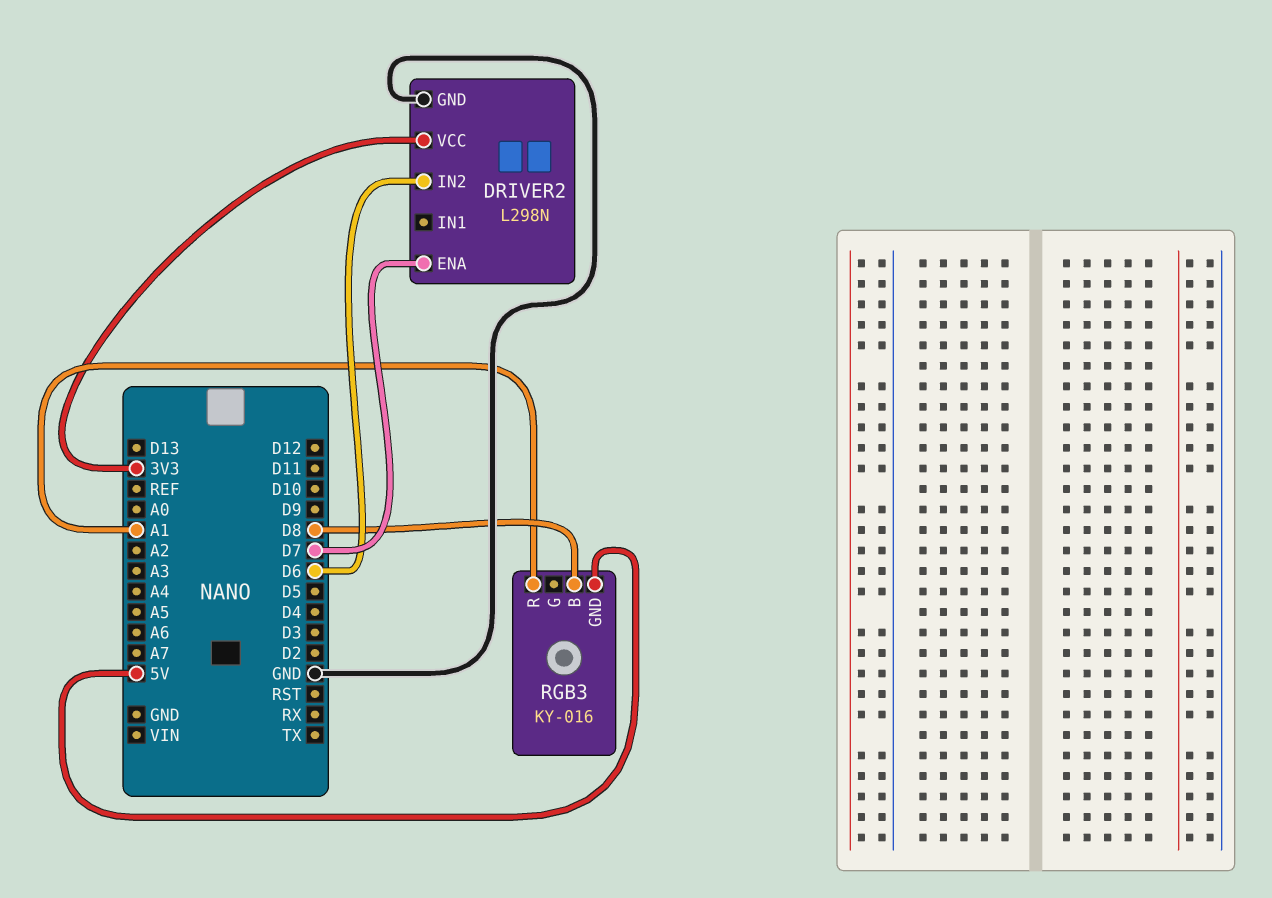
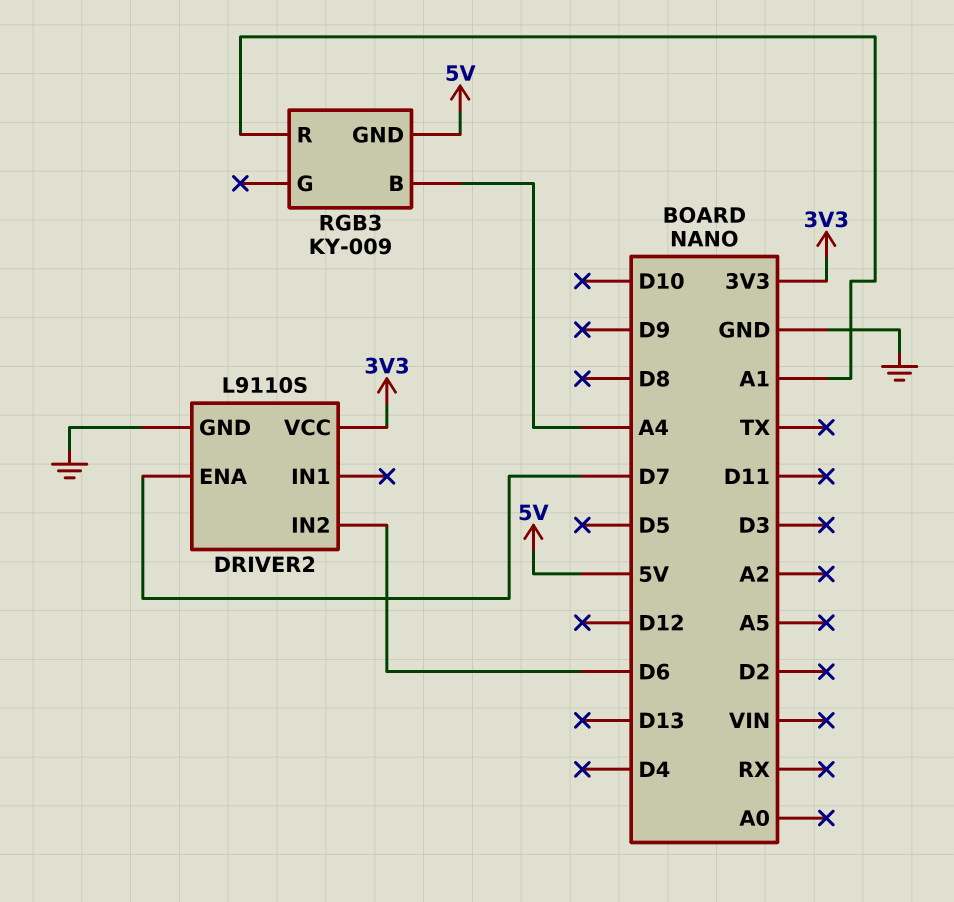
DRIVER2: L298N -> L9110S
RGB3: KY-016 -> KY-009
RGB3 pin B: D8 -> A4

